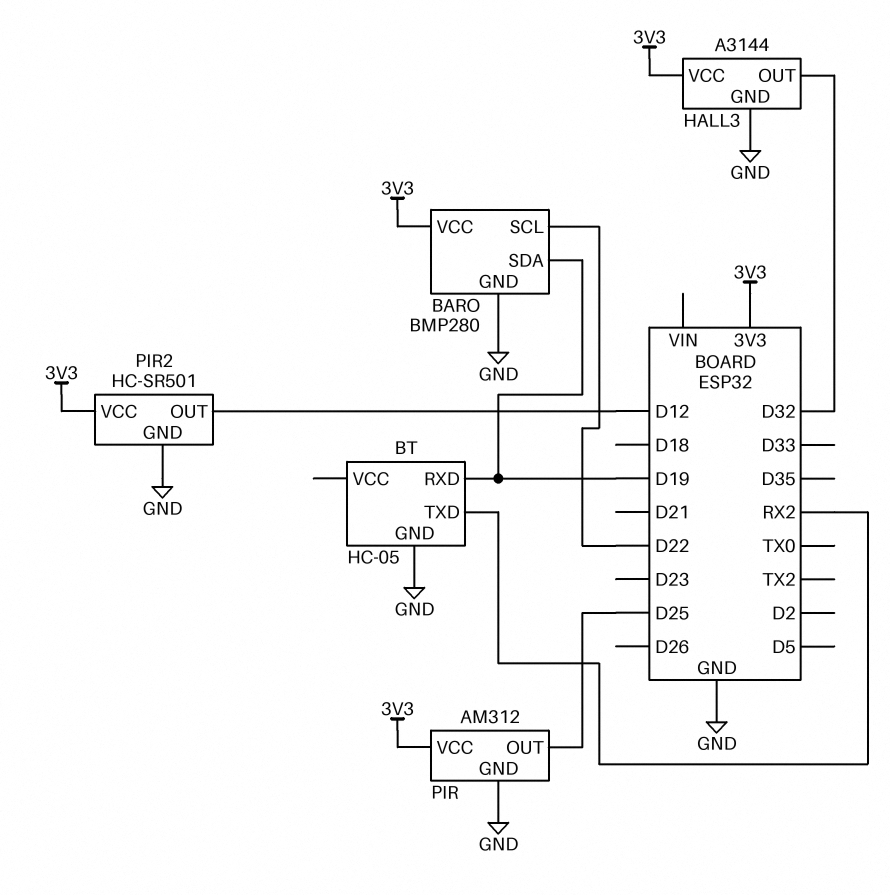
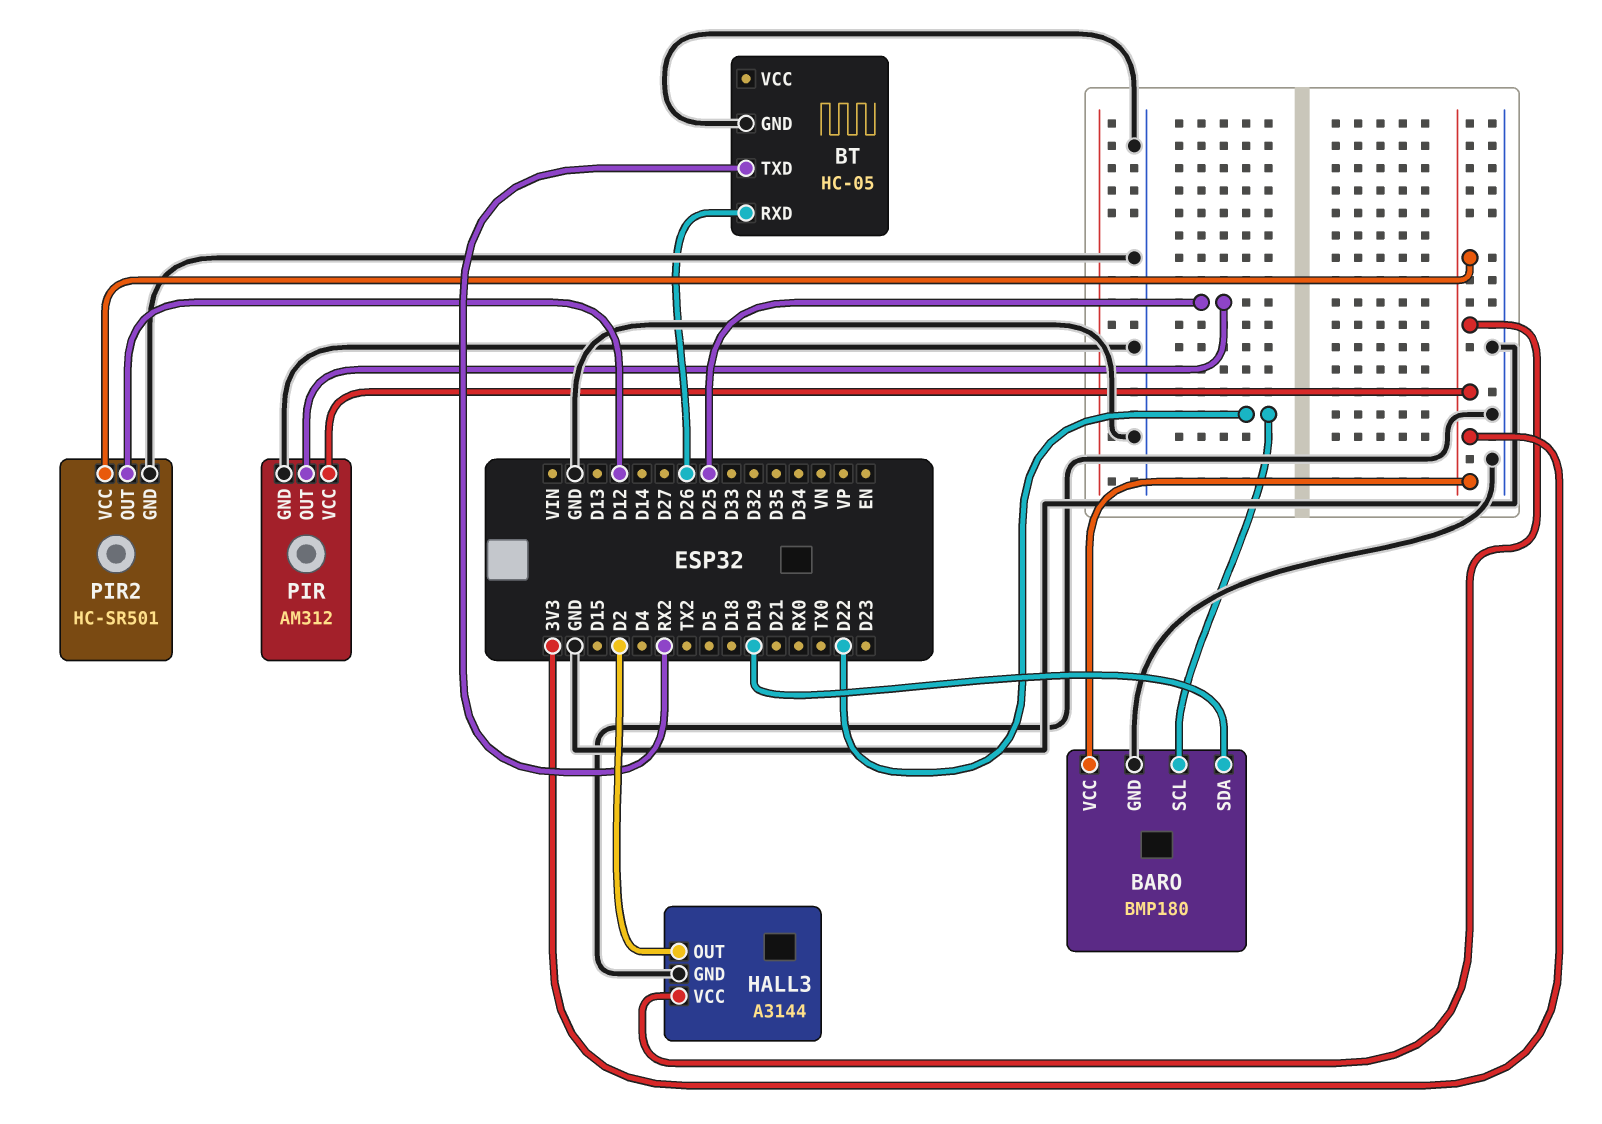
BARO: BMP280 -> BMP180
BT pin RXD: D19 -> D26
HALL3 pin OUT: D32 -> D2

